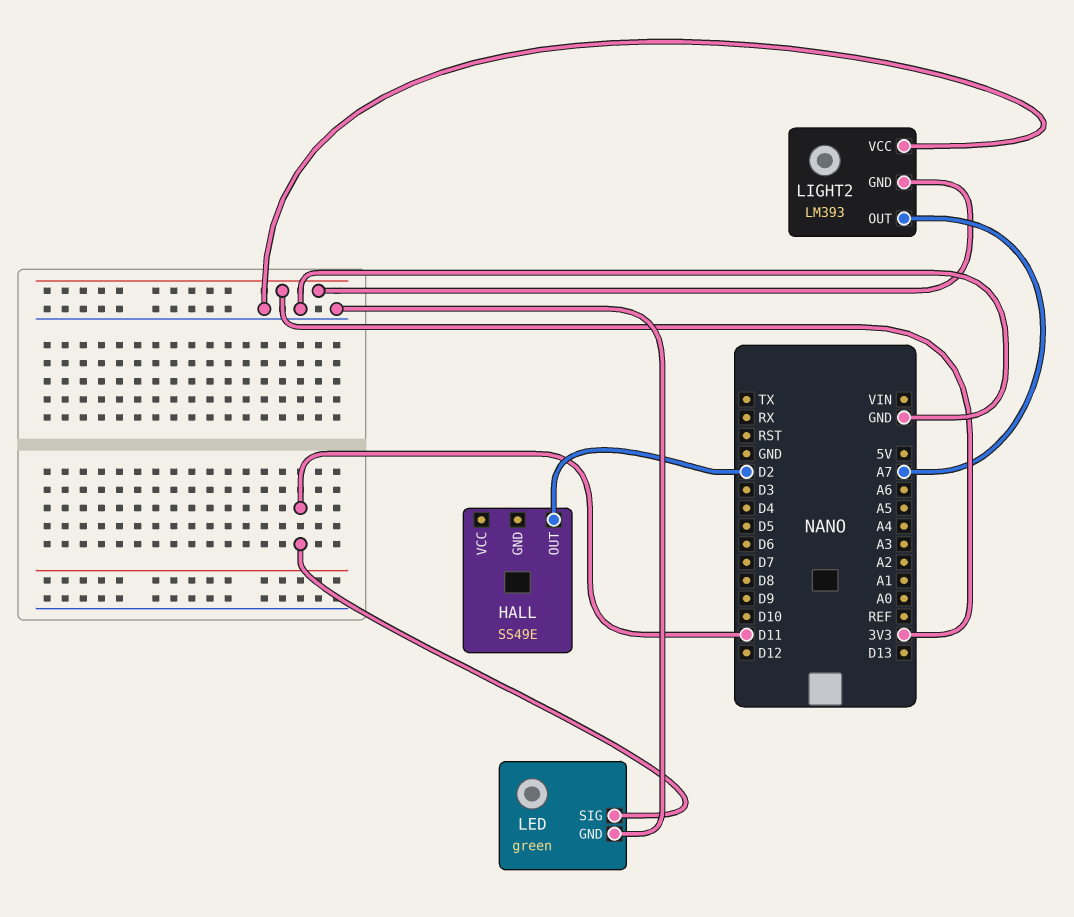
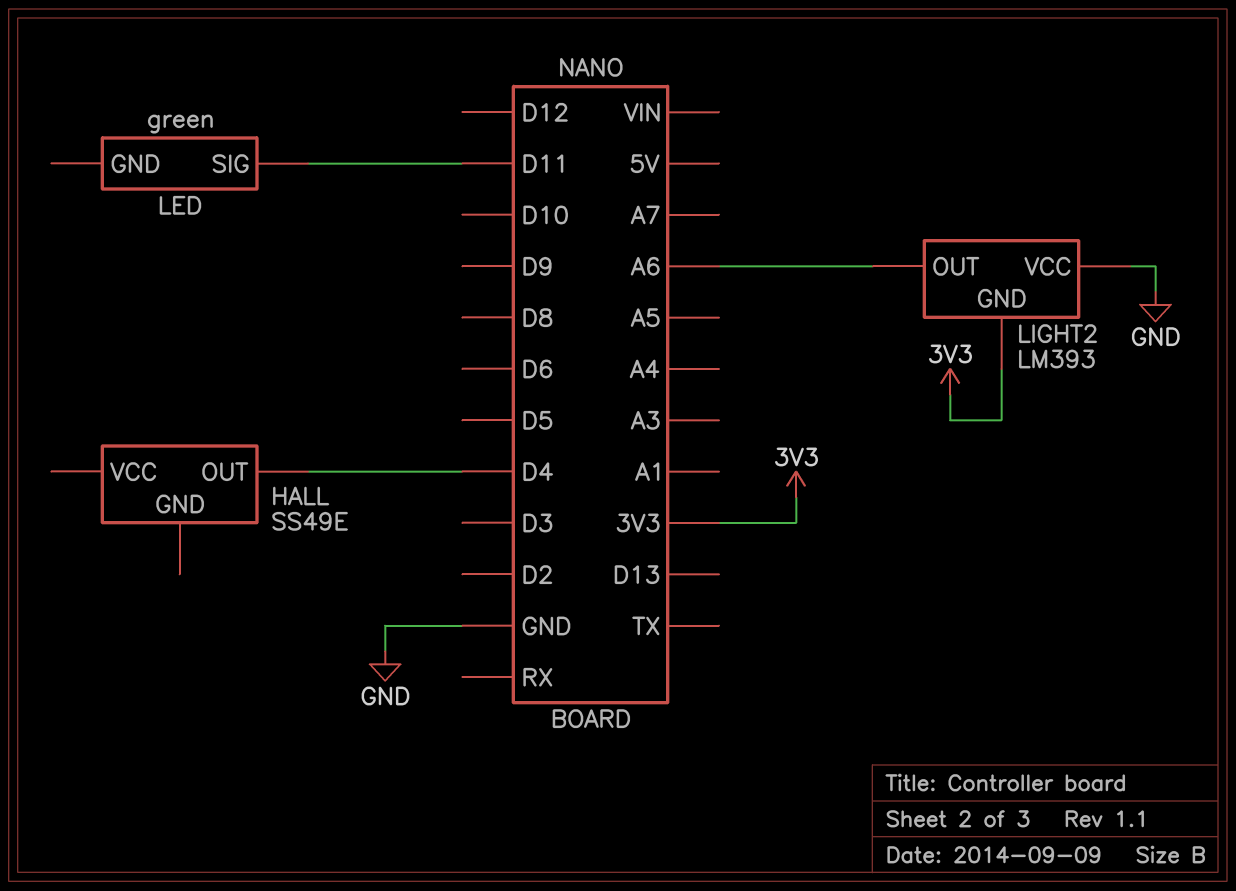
HALL pin OUT: D2 -> D4
LED pin GND: GND -> none
LIGHT2 pin OUT: A7 -> A6

